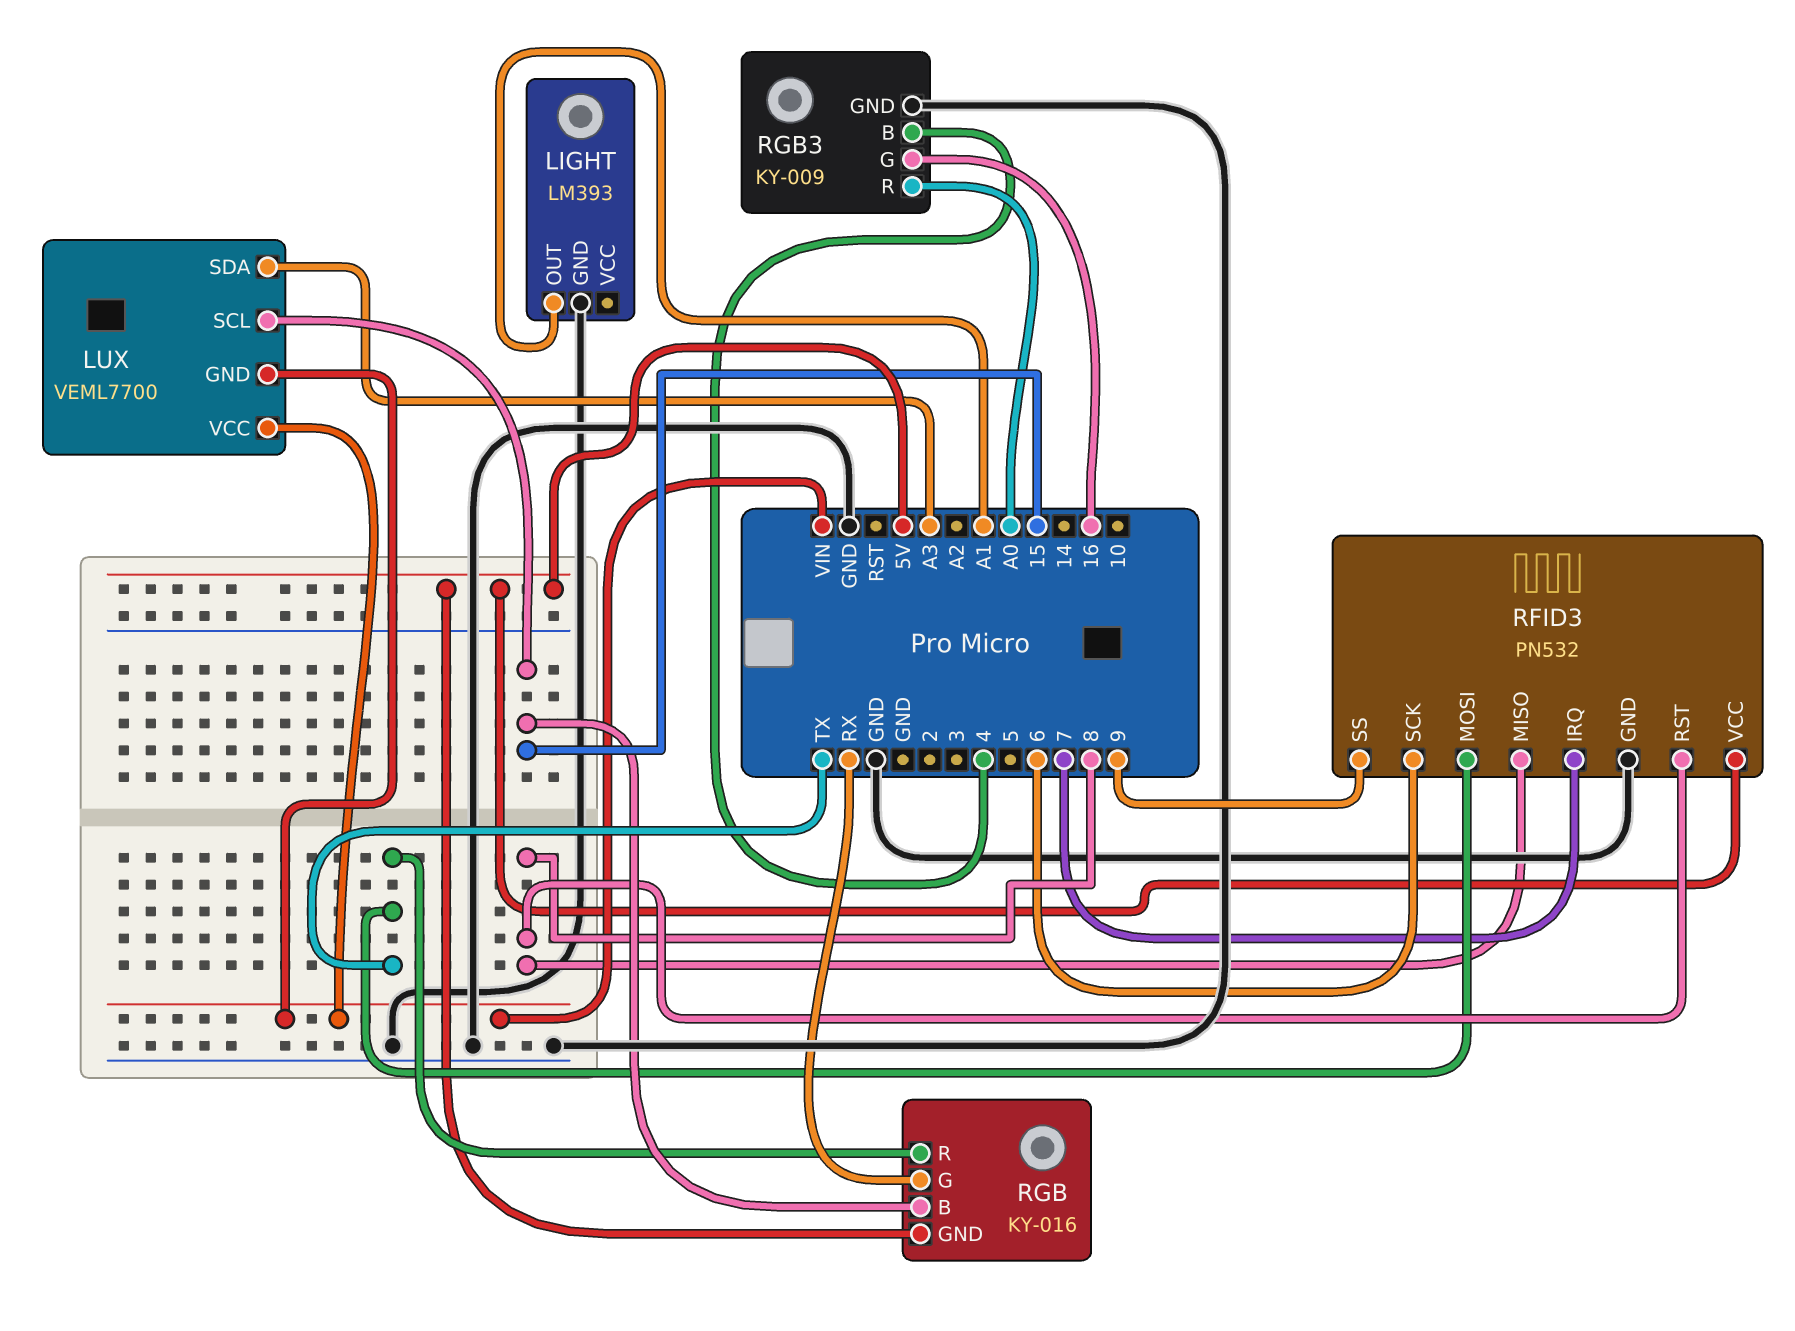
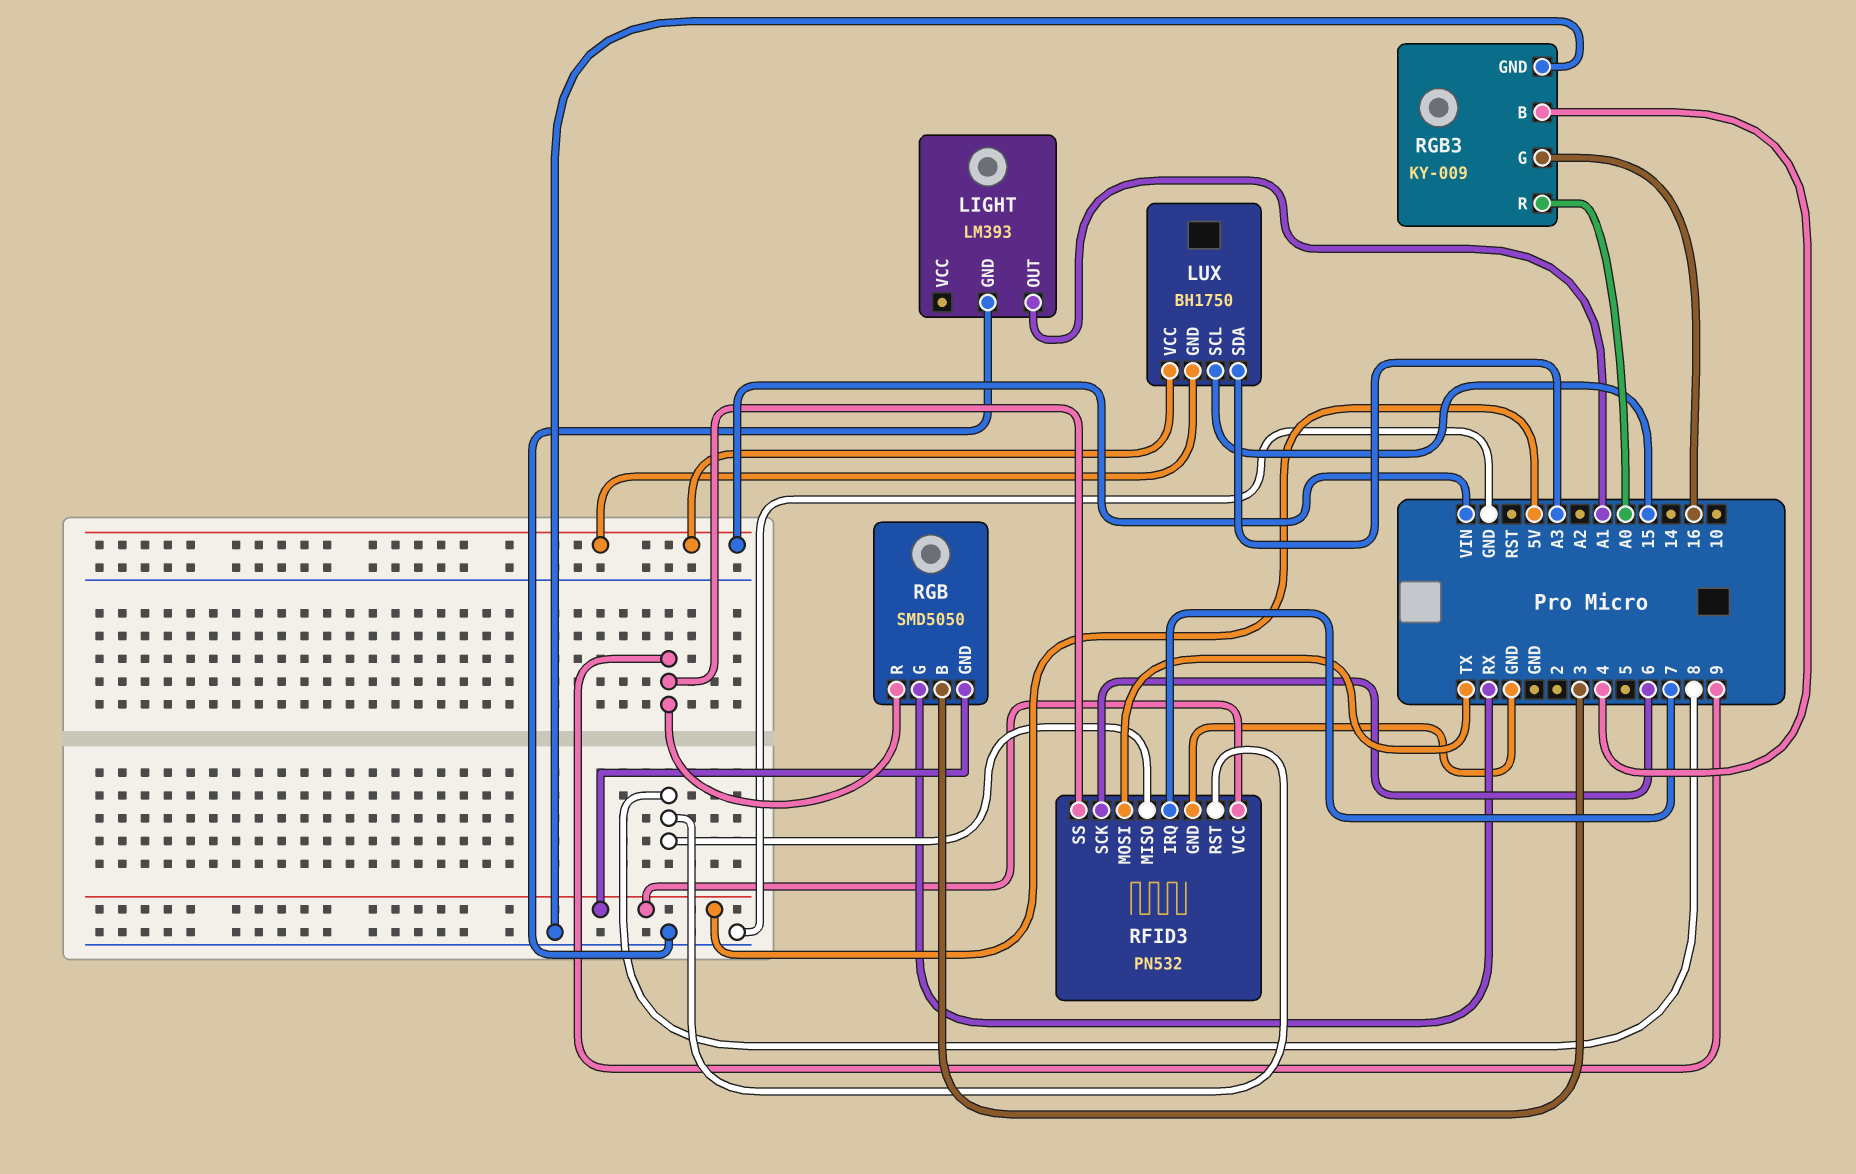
LUX: VEML7700 -> BH1750
RGB: KY-016 -> SMD5050
RGB pin B: 15 -> 3
RGB pin R: TX -> 9

